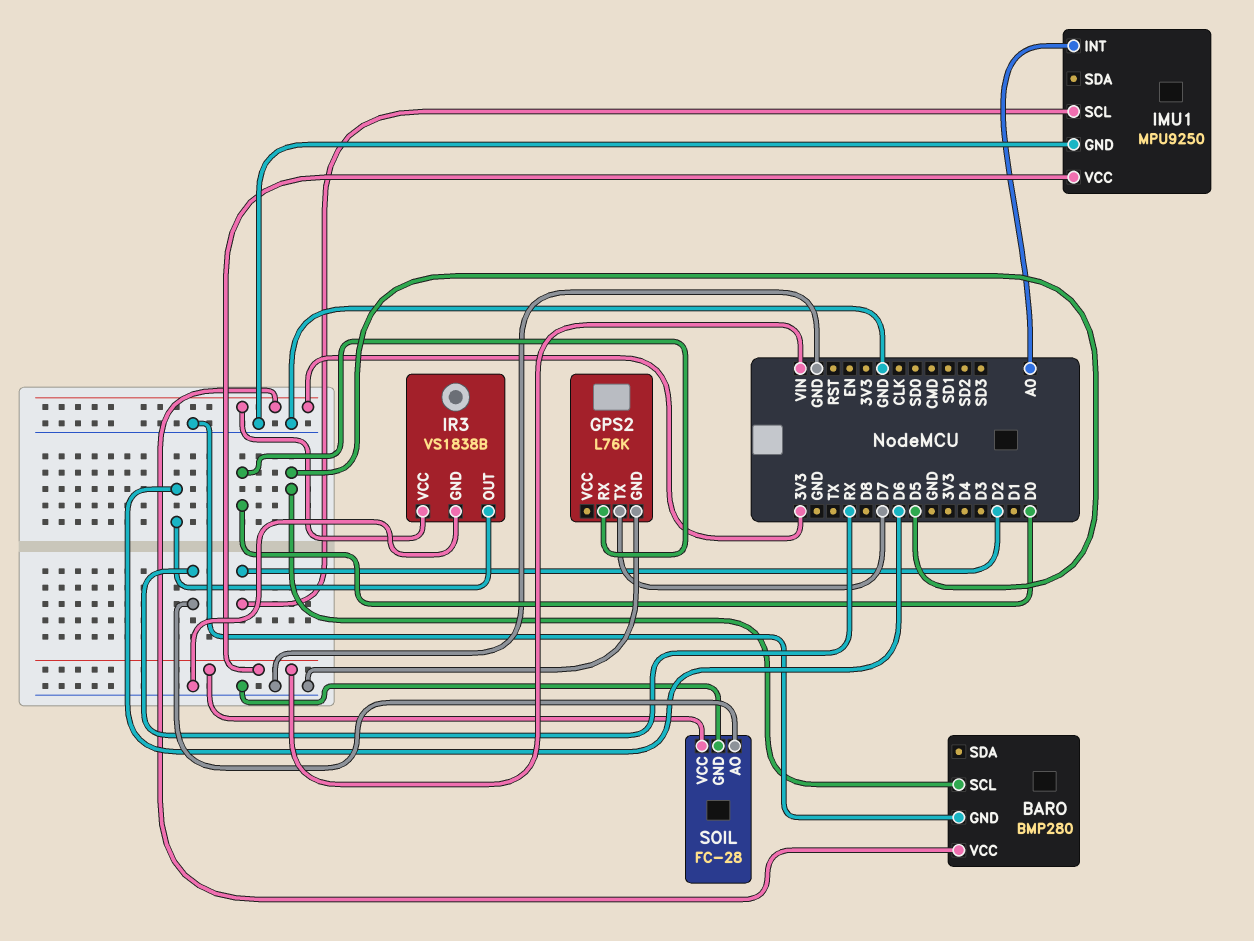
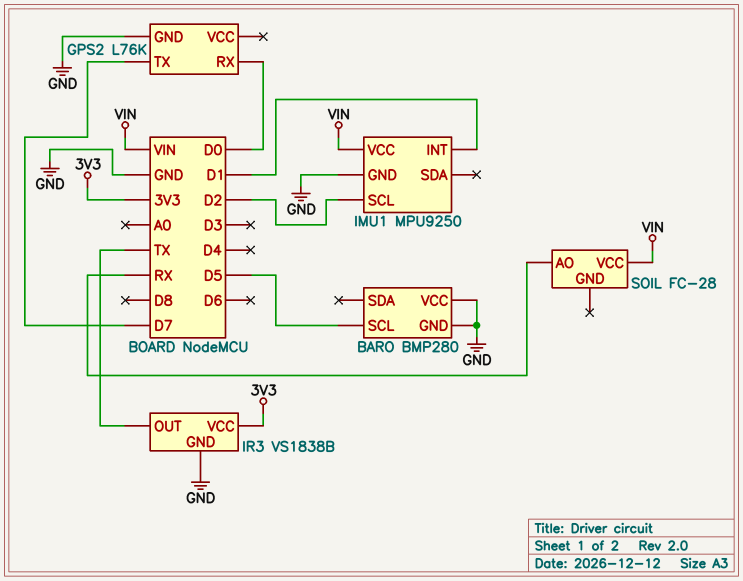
BARO pin VCC: 3V3 -> GND
IMU1 pin INT: A0 -> D1
IR3 pin OUT: D6 -> TX
SOIL pin GND: GND -> none

